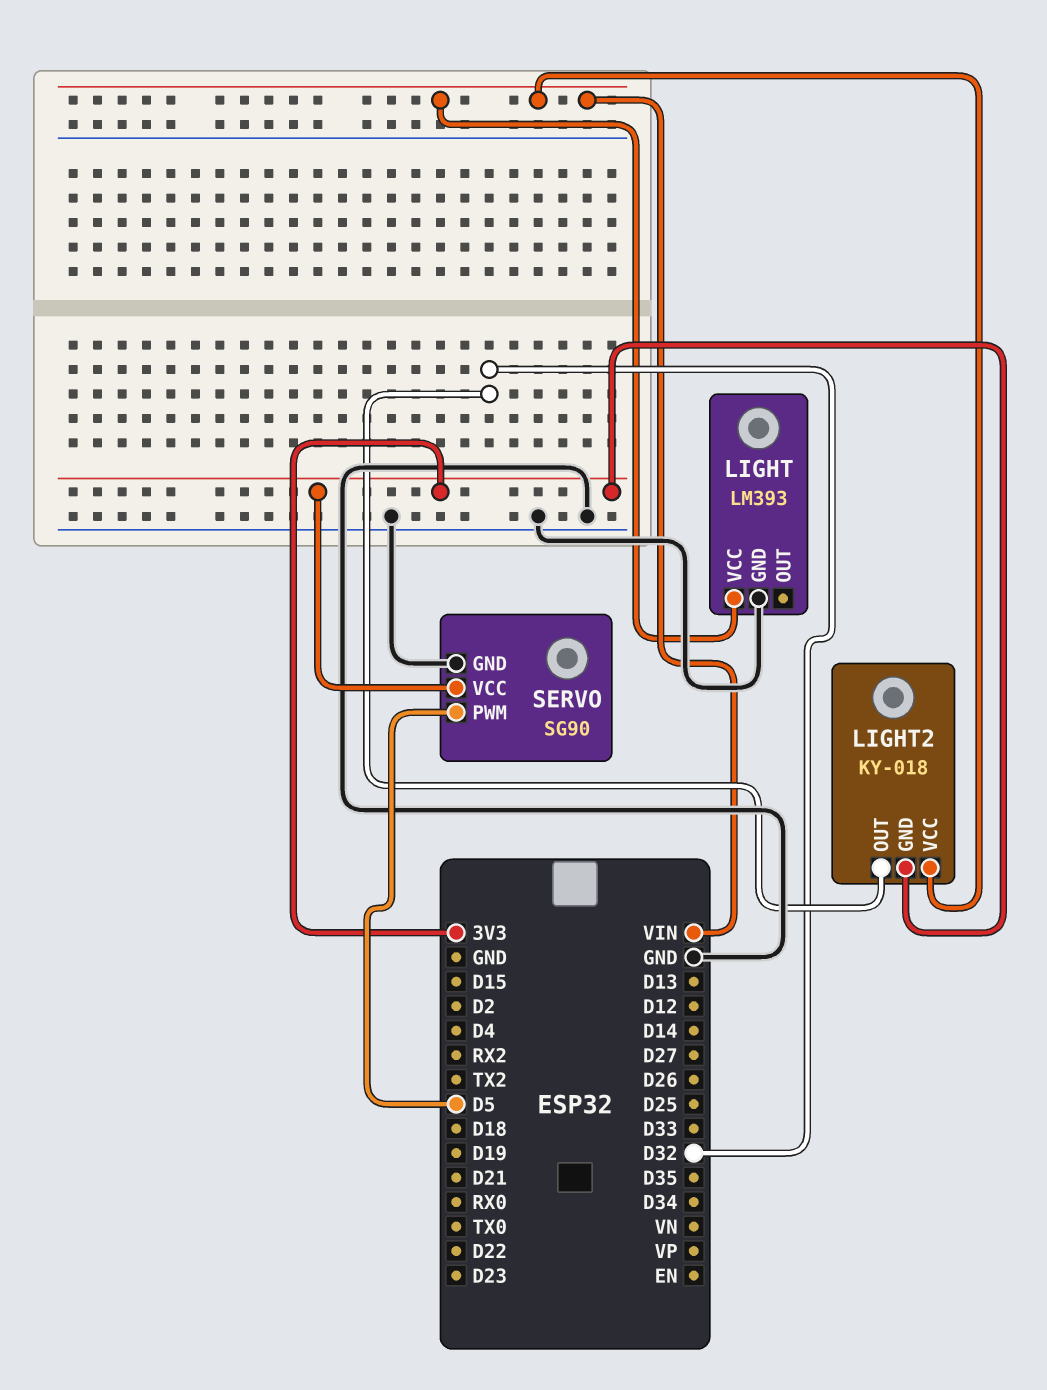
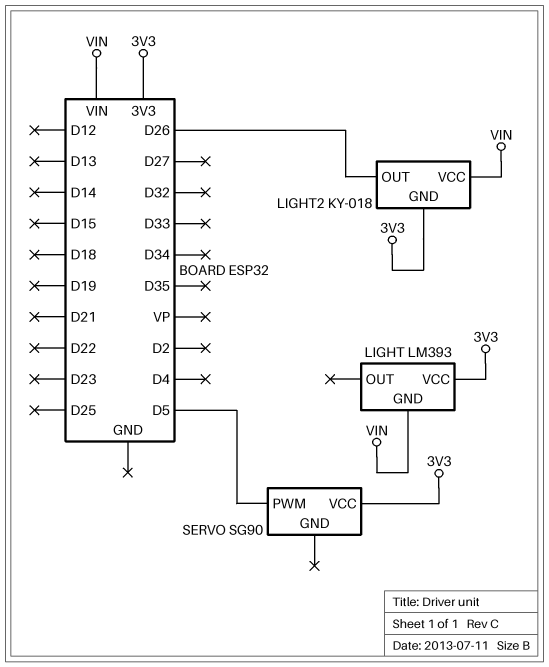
LIGHT pin GND: GND -> VIN
LIGHT pin VCC: VIN -> 3V3
LIGHT2 pin OUT: D32 -> D26
SERVO pin GND: GND -> none

